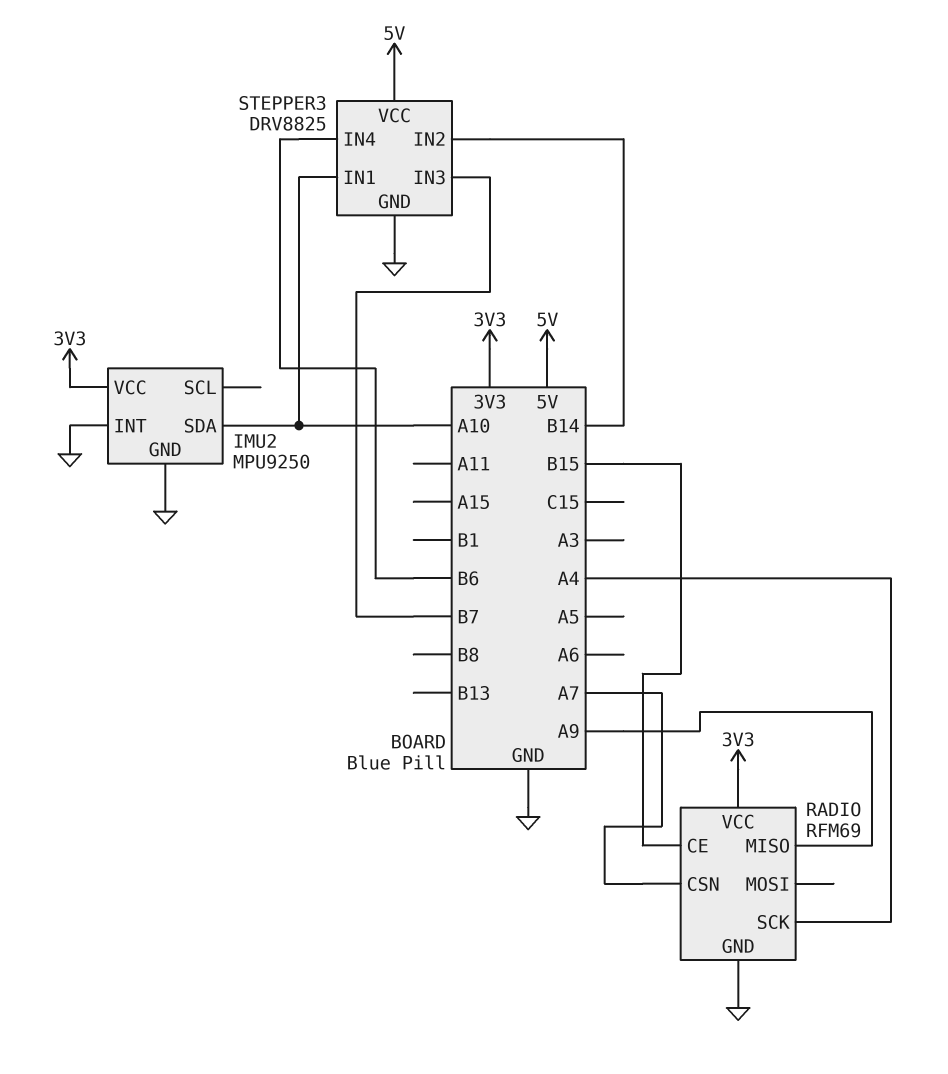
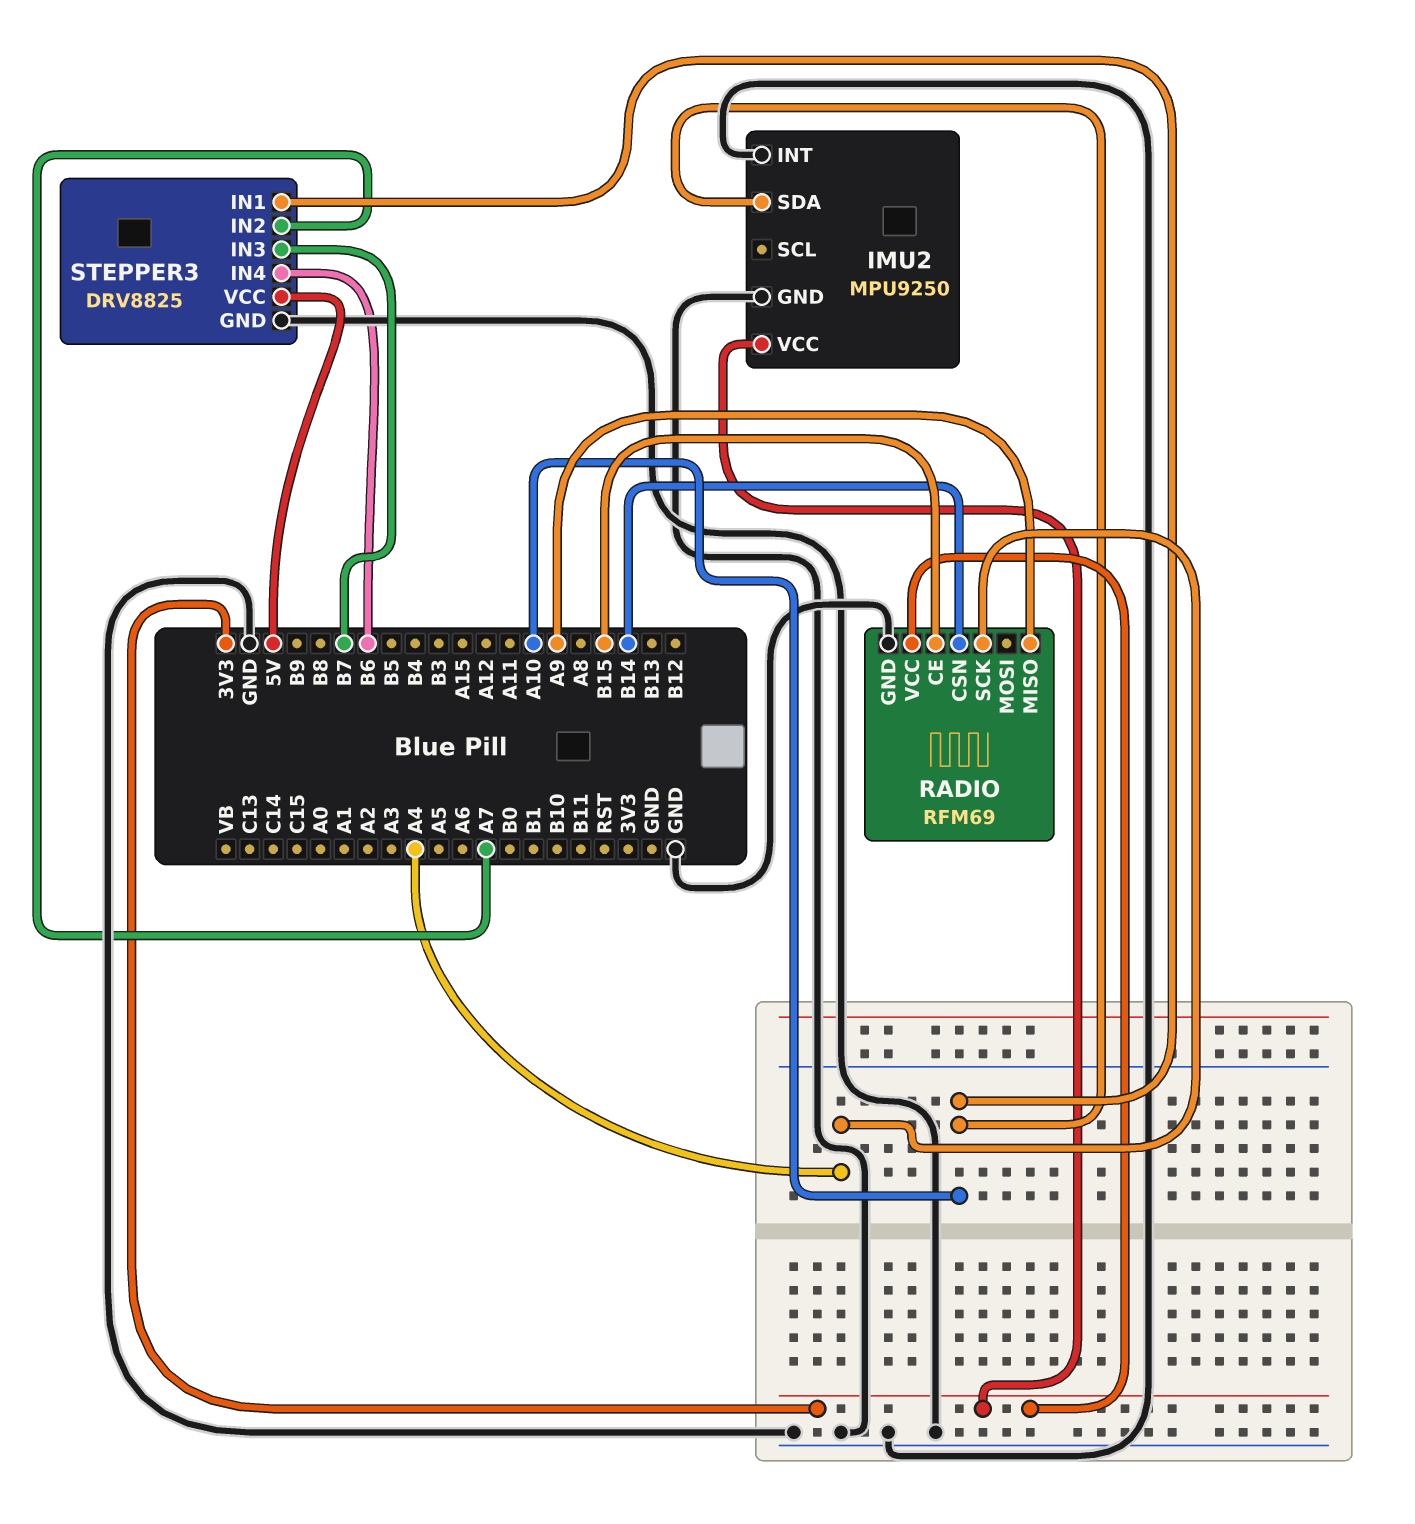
RADIO pin CSN: A7 -> B14
STEPPER3 pin IN2: B14 -> A7

